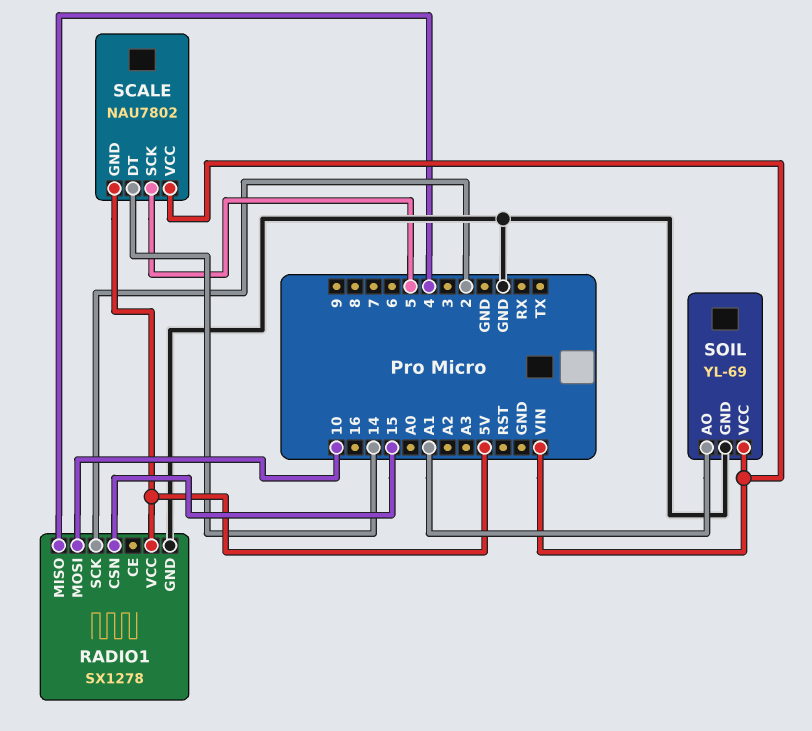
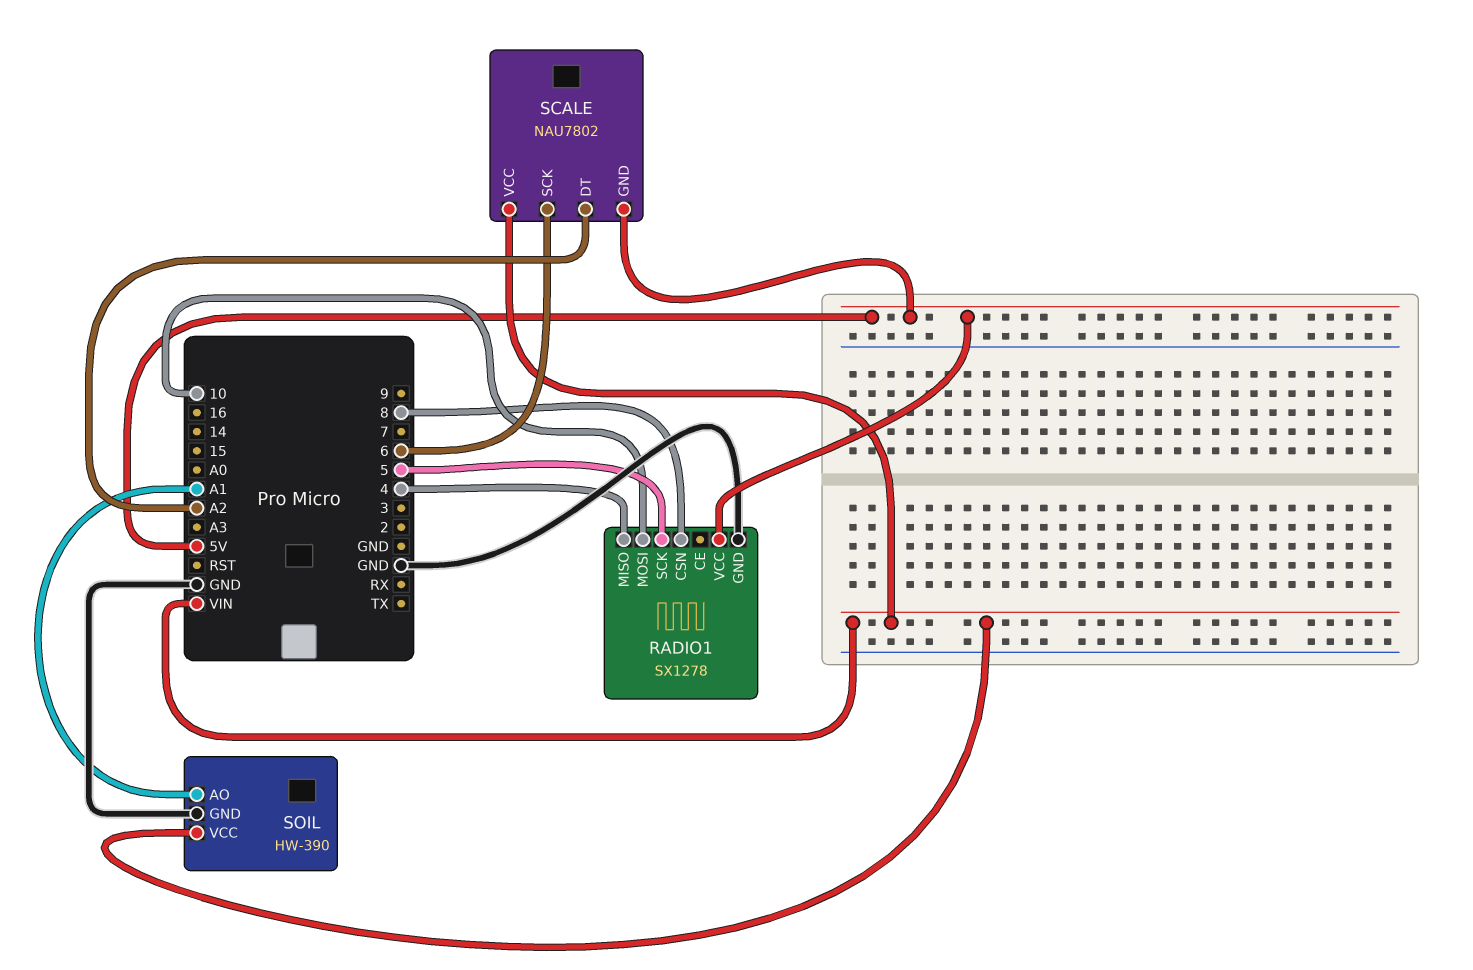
RADIO1 pin CSN: 15 -> 8
RADIO1 pin SCK: 2 -> 5
SCALE pin DT: 14 -> A2
SCALE pin SCK: 5 -> 6
SOIL: YL-69 -> HW-390

